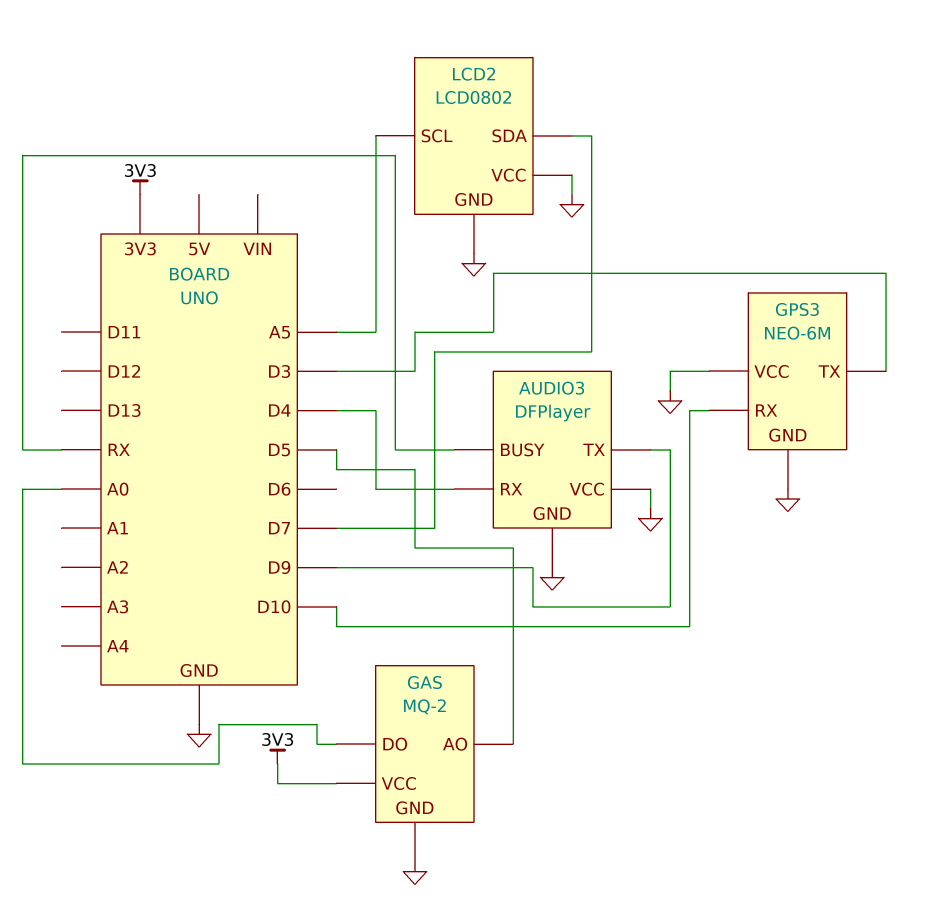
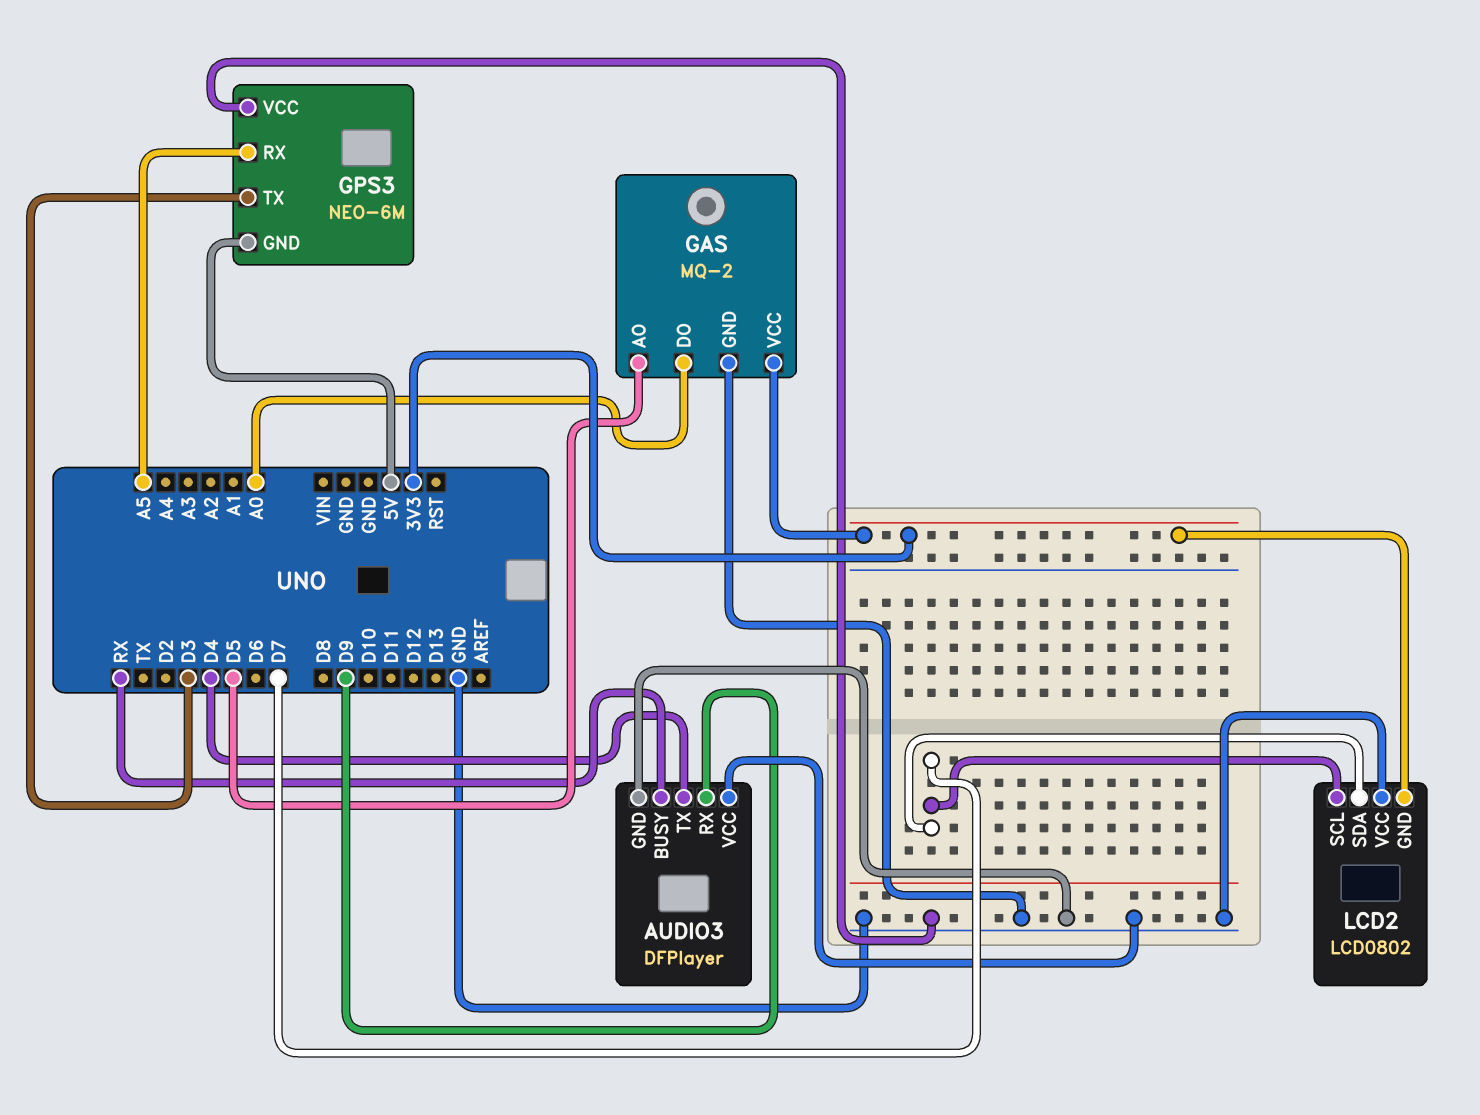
AUDIO3 pin RX: D4 -> D9
AUDIO3 pin TX: D9 -> D4
GPS3 pin GND: GND -> 5V
GPS3 pin RX: D10 -> A5
LCD2 pin GND: GND -> 3V3
LCD2 pin SCL: A5 -> D7

